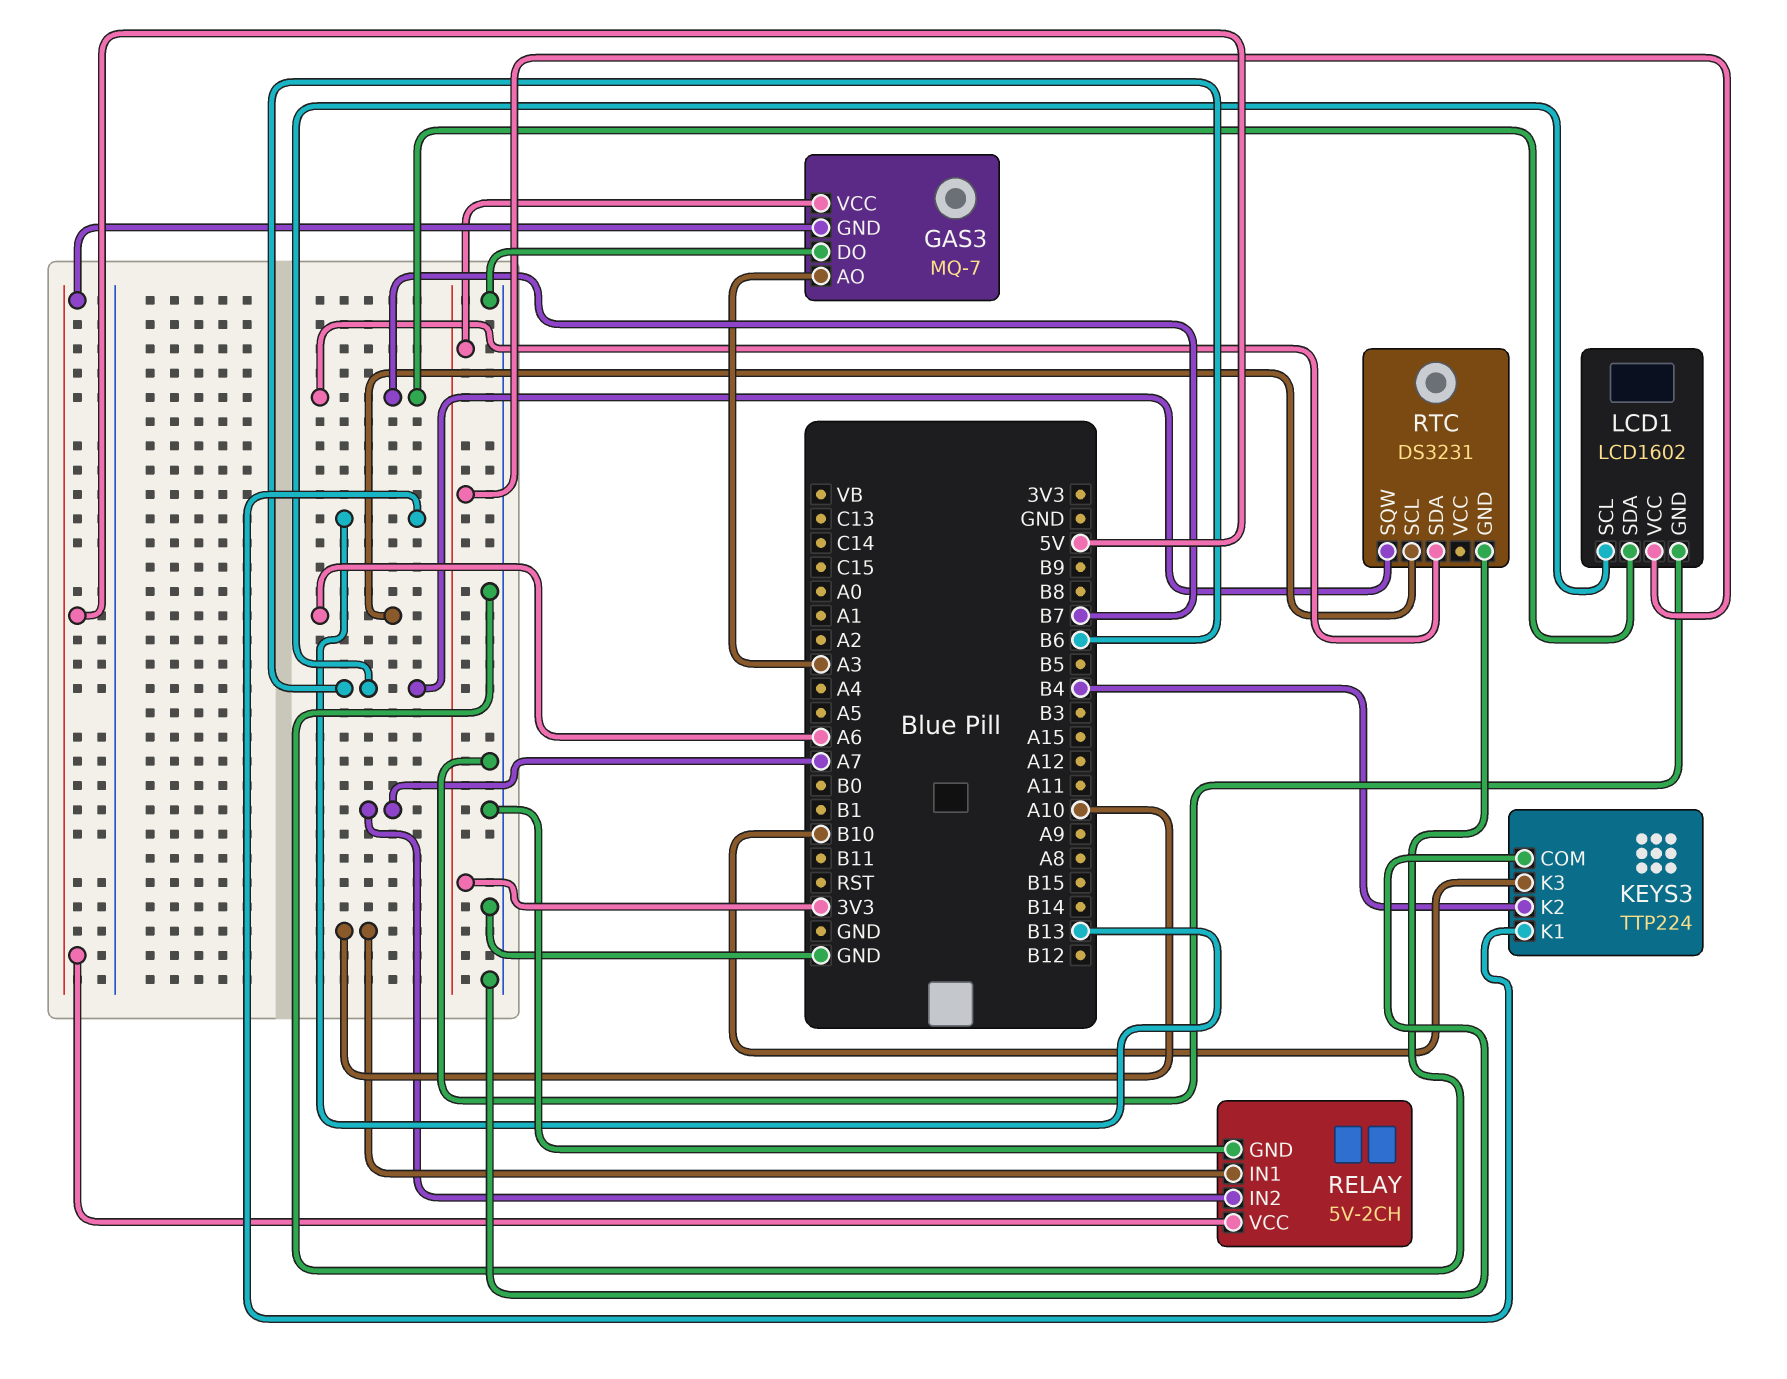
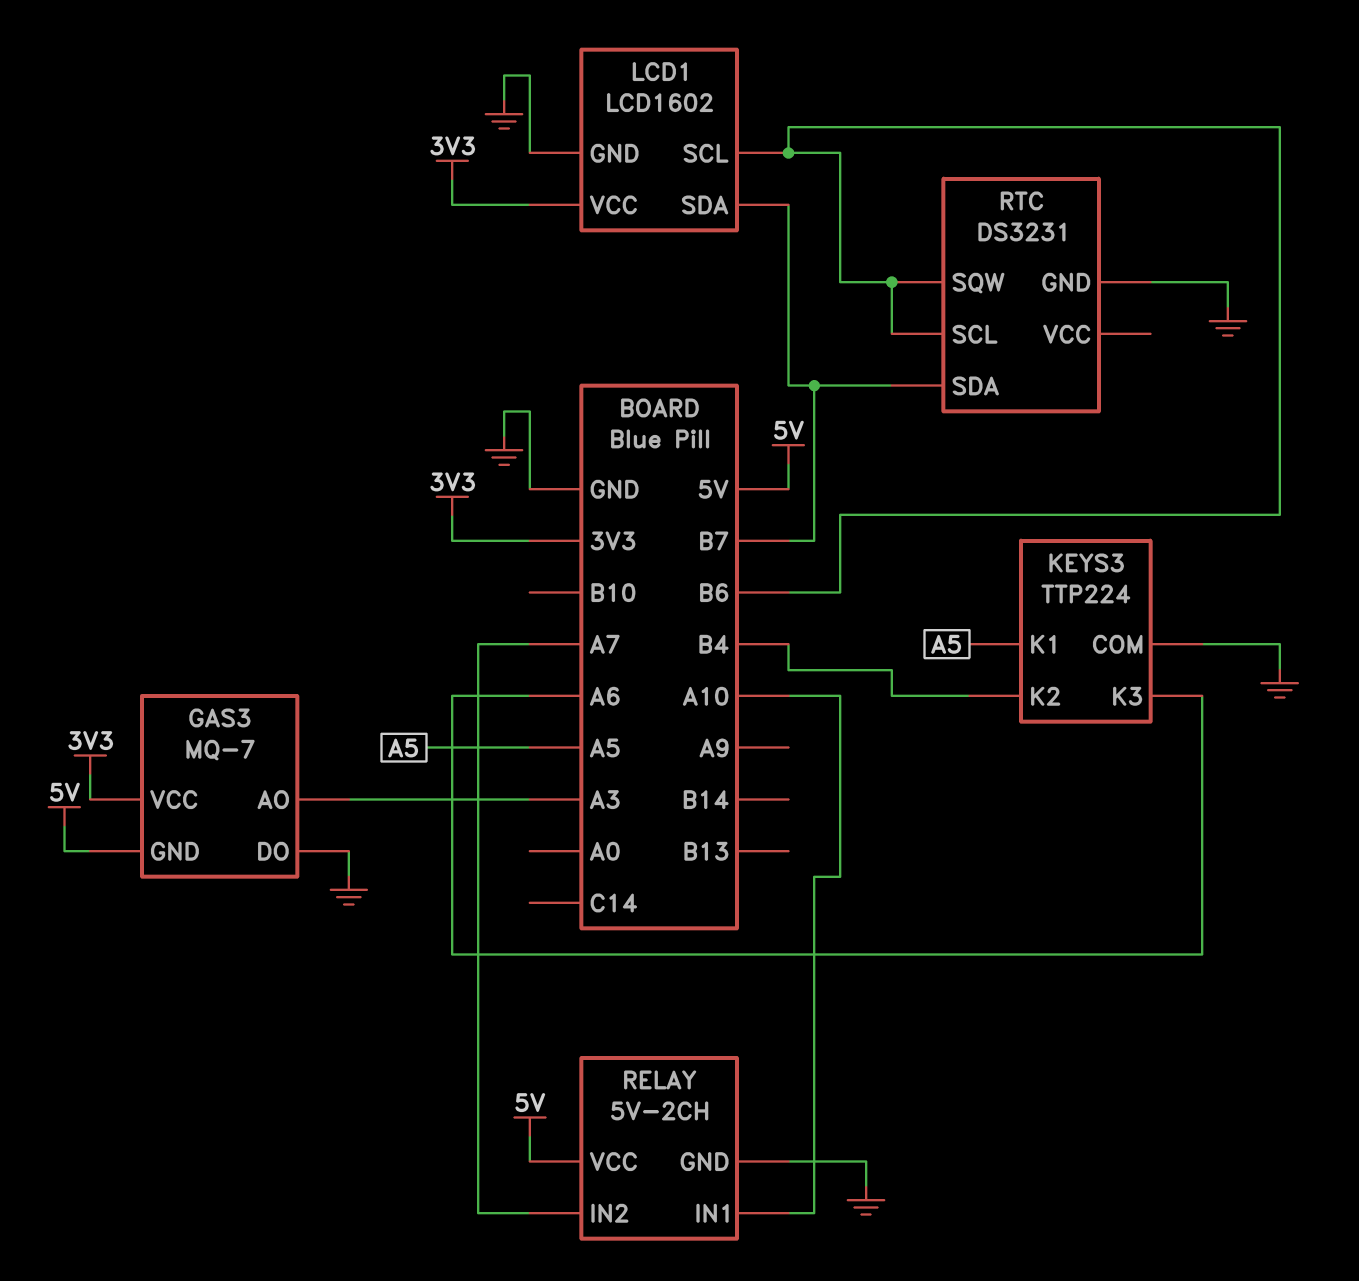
KEYS3 pin K1: B13 -> A5
KEYS3 pin K3: B10 -> A6
RTC pin SCL: A6 -> B6

